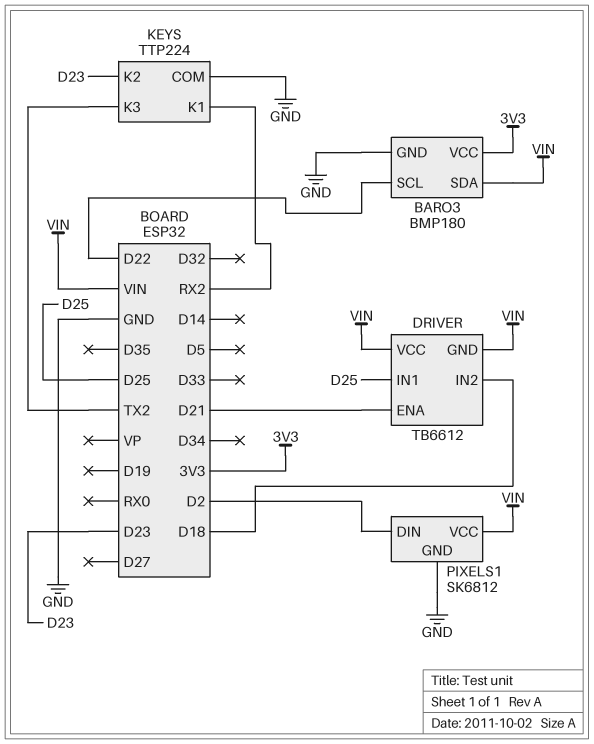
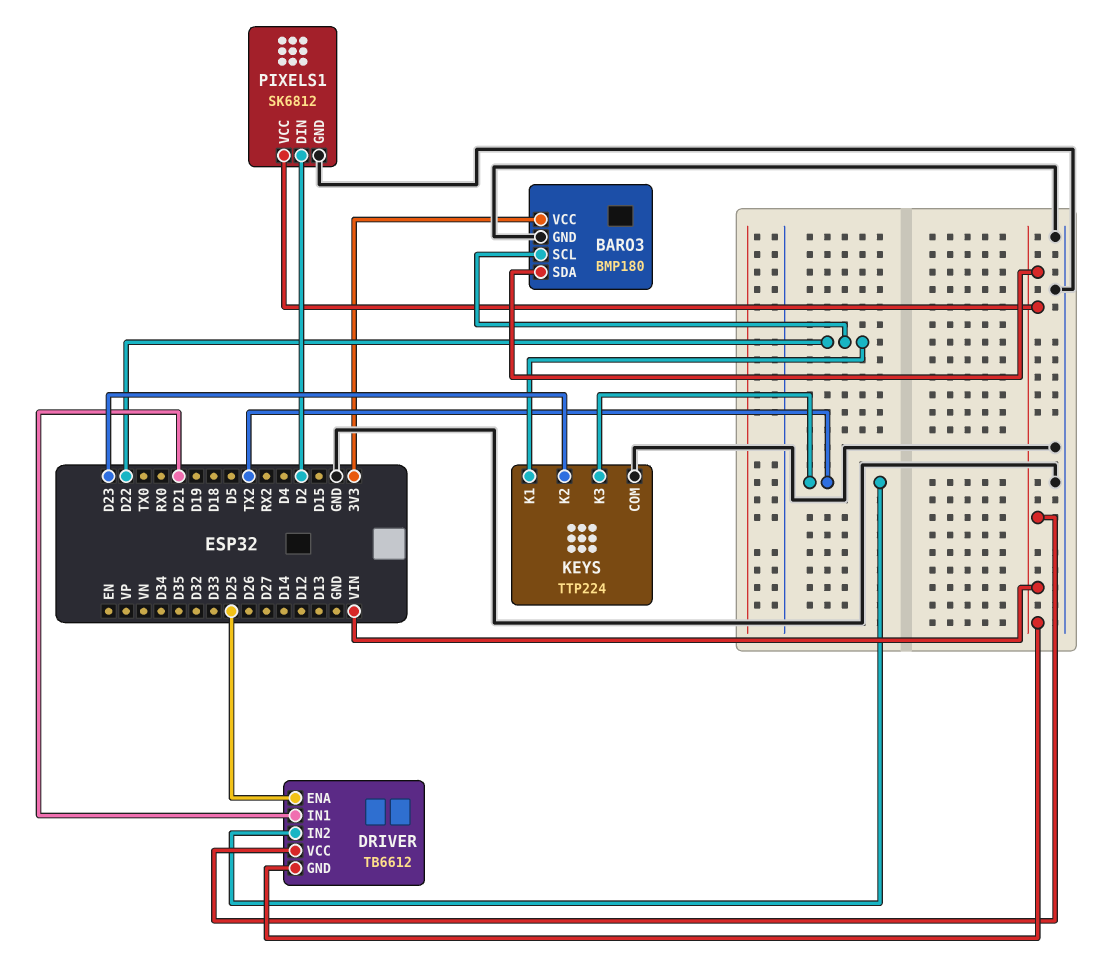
DRIVER pin ENA: D21 -> D25
DRIVER pin IN1: D25 -> D21
DRIVER pin IN2: D18 -> TX2
KEYS pin K1: RX2 -> D22

